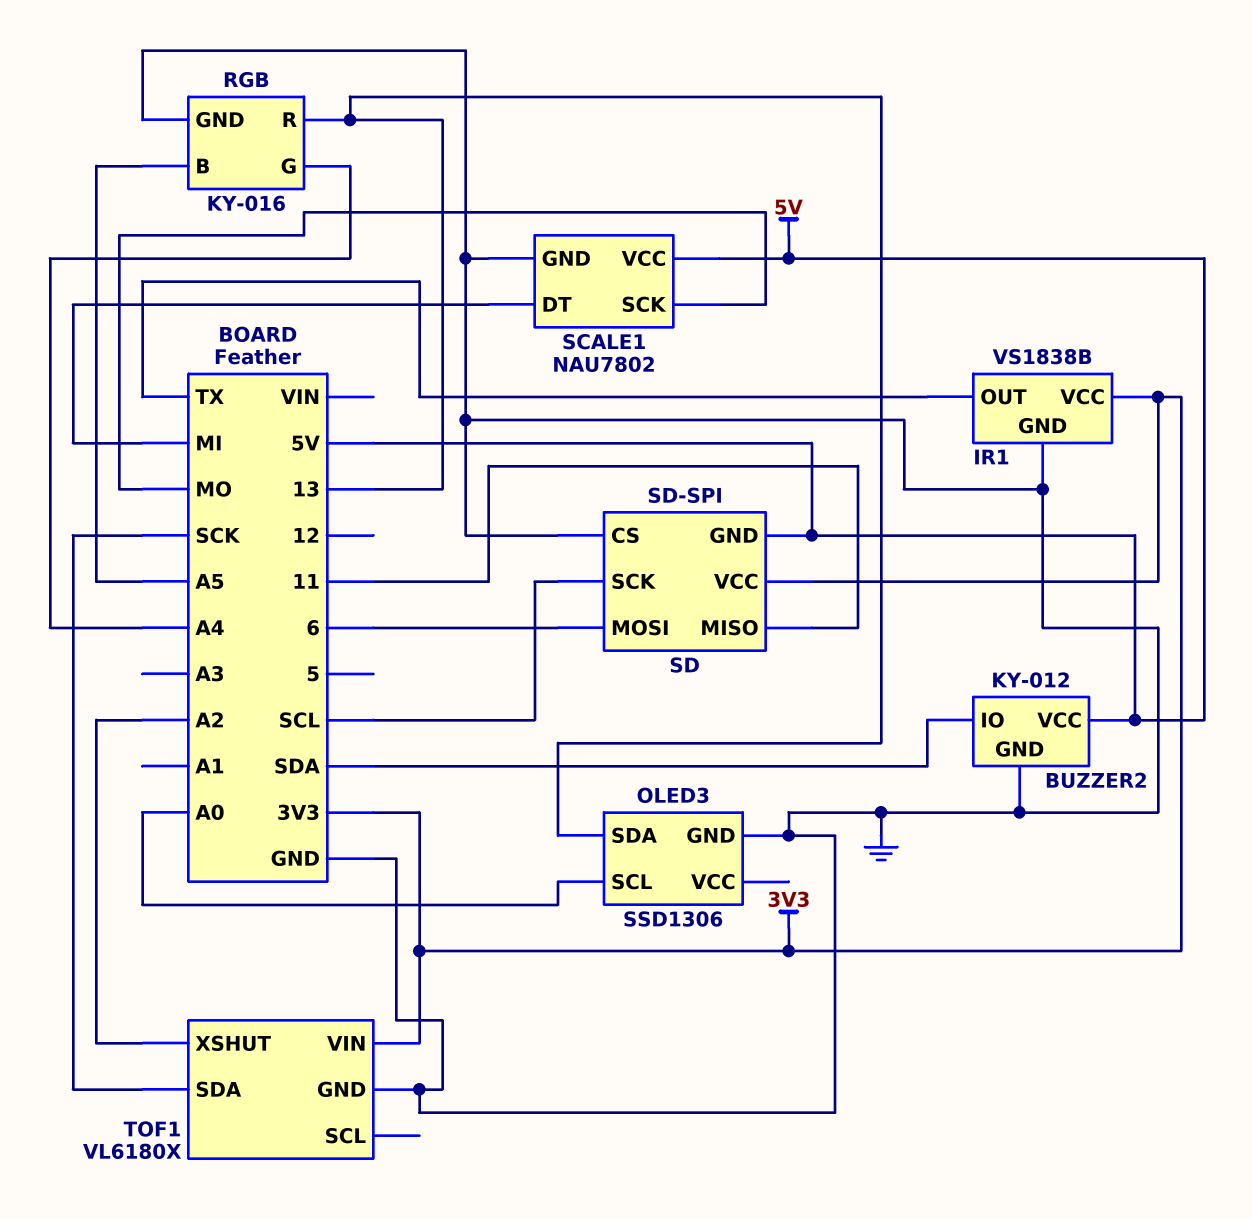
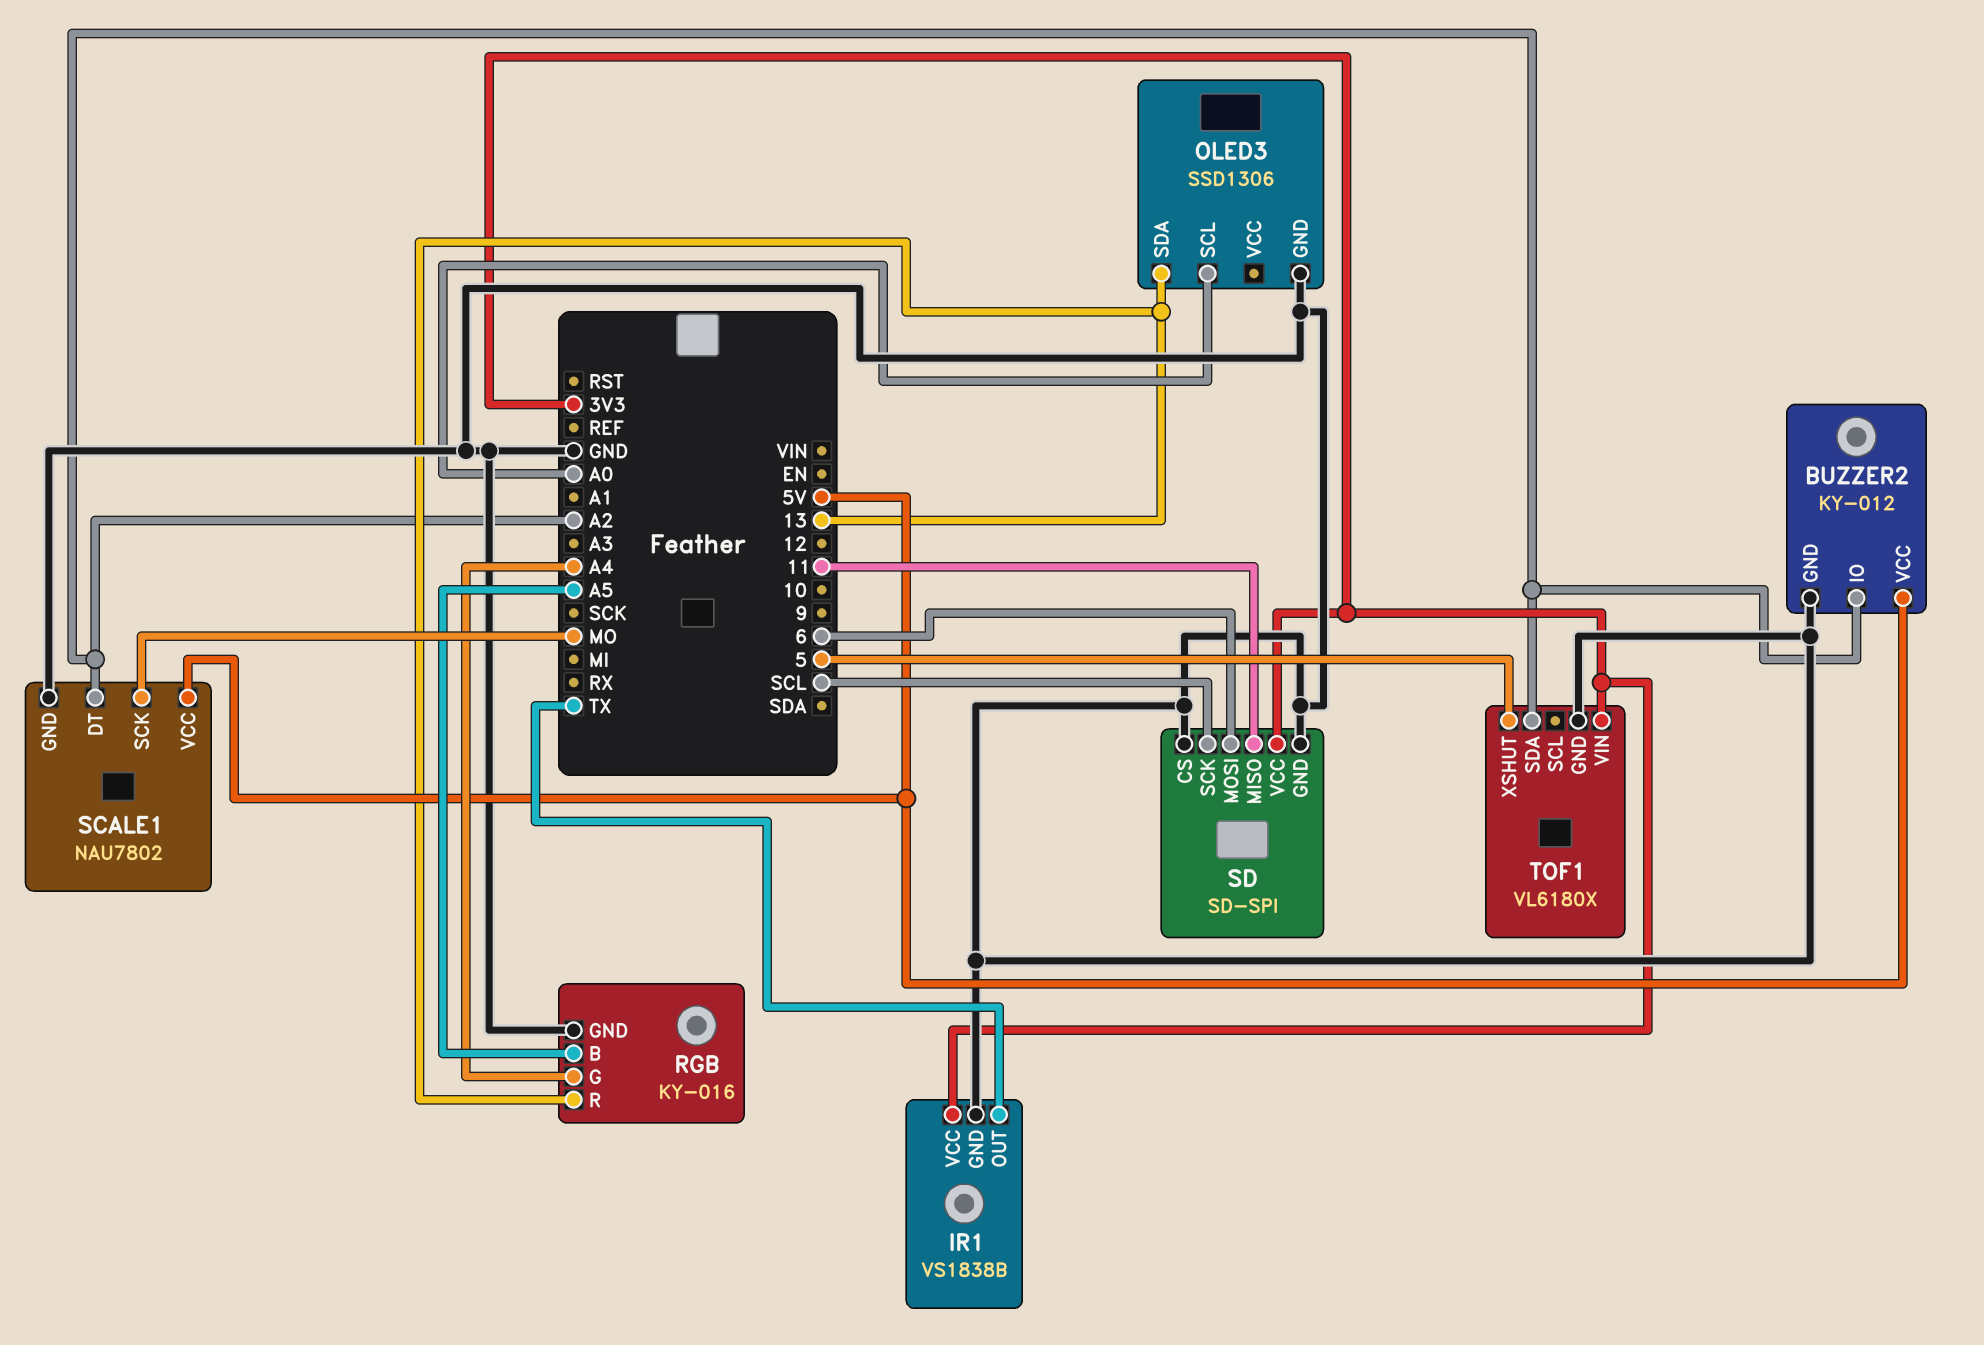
BUZZER2 pin IO: SDA -> A2
SCALE1 pin DT: MI -> A2
SD pin GND: 5V -> GND
TOF1 pin SDA: SCK -> A2
TOF1 pin XSHUT: A2 -> 5

